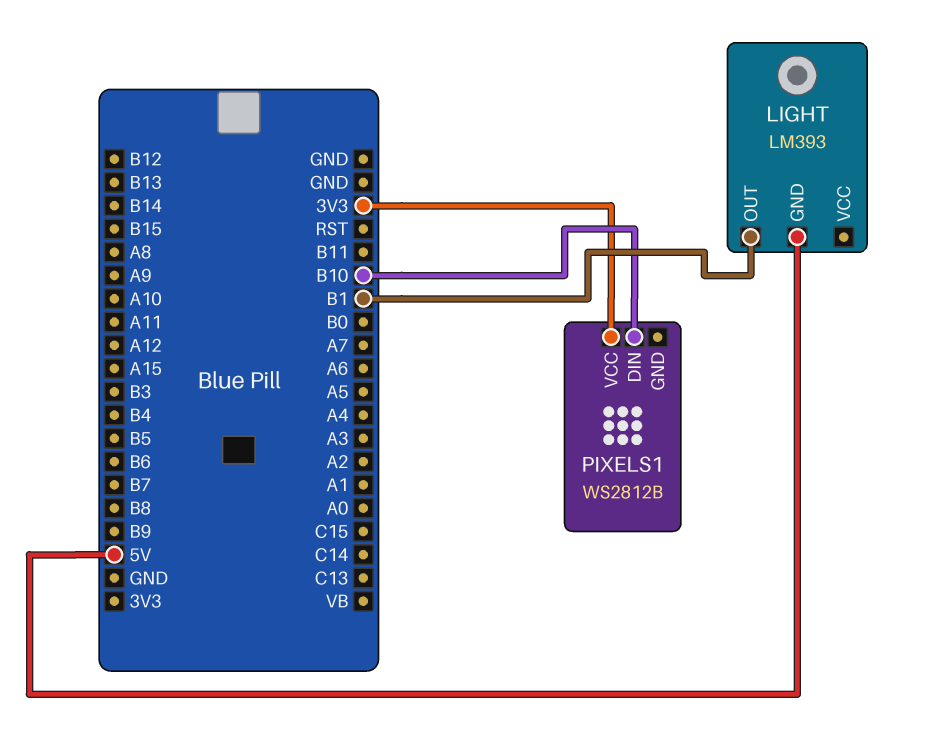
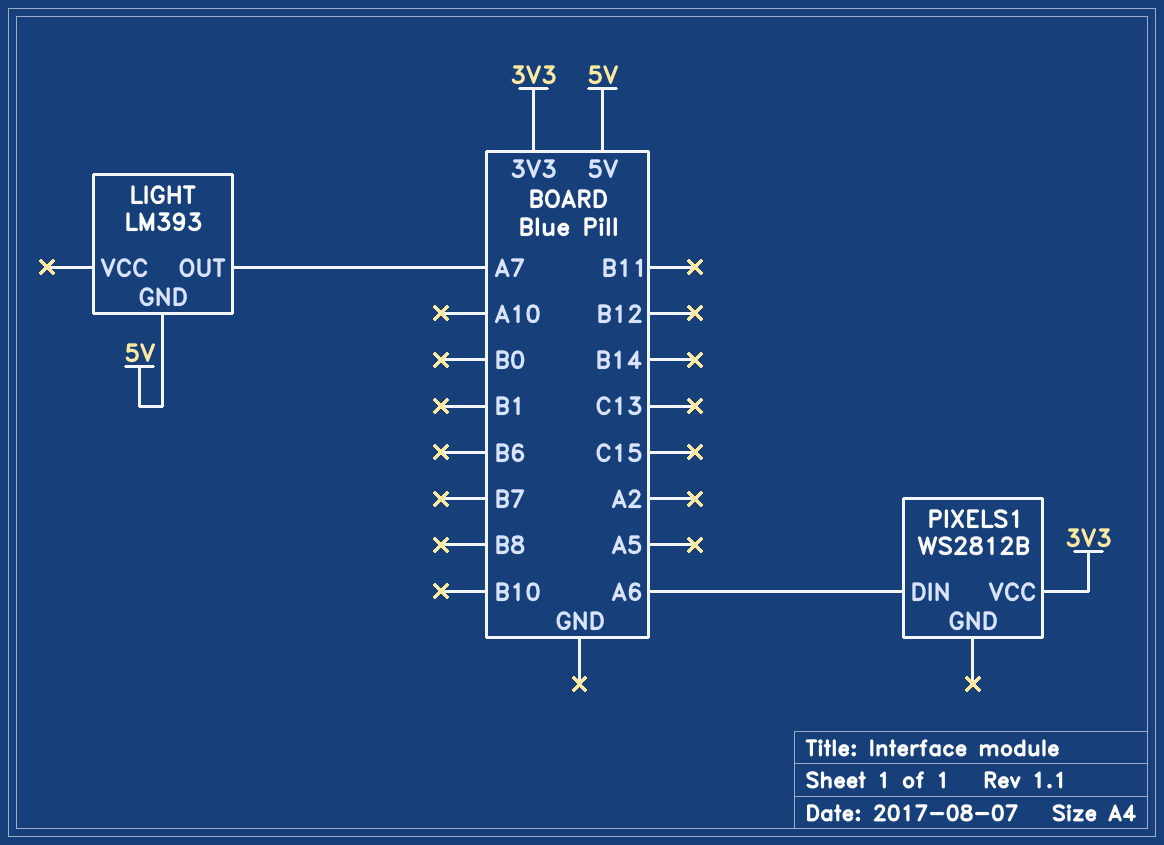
LIGHT pin OUT: B1 -> A7
PIXELS1 pin DIN: B10 -> A6

